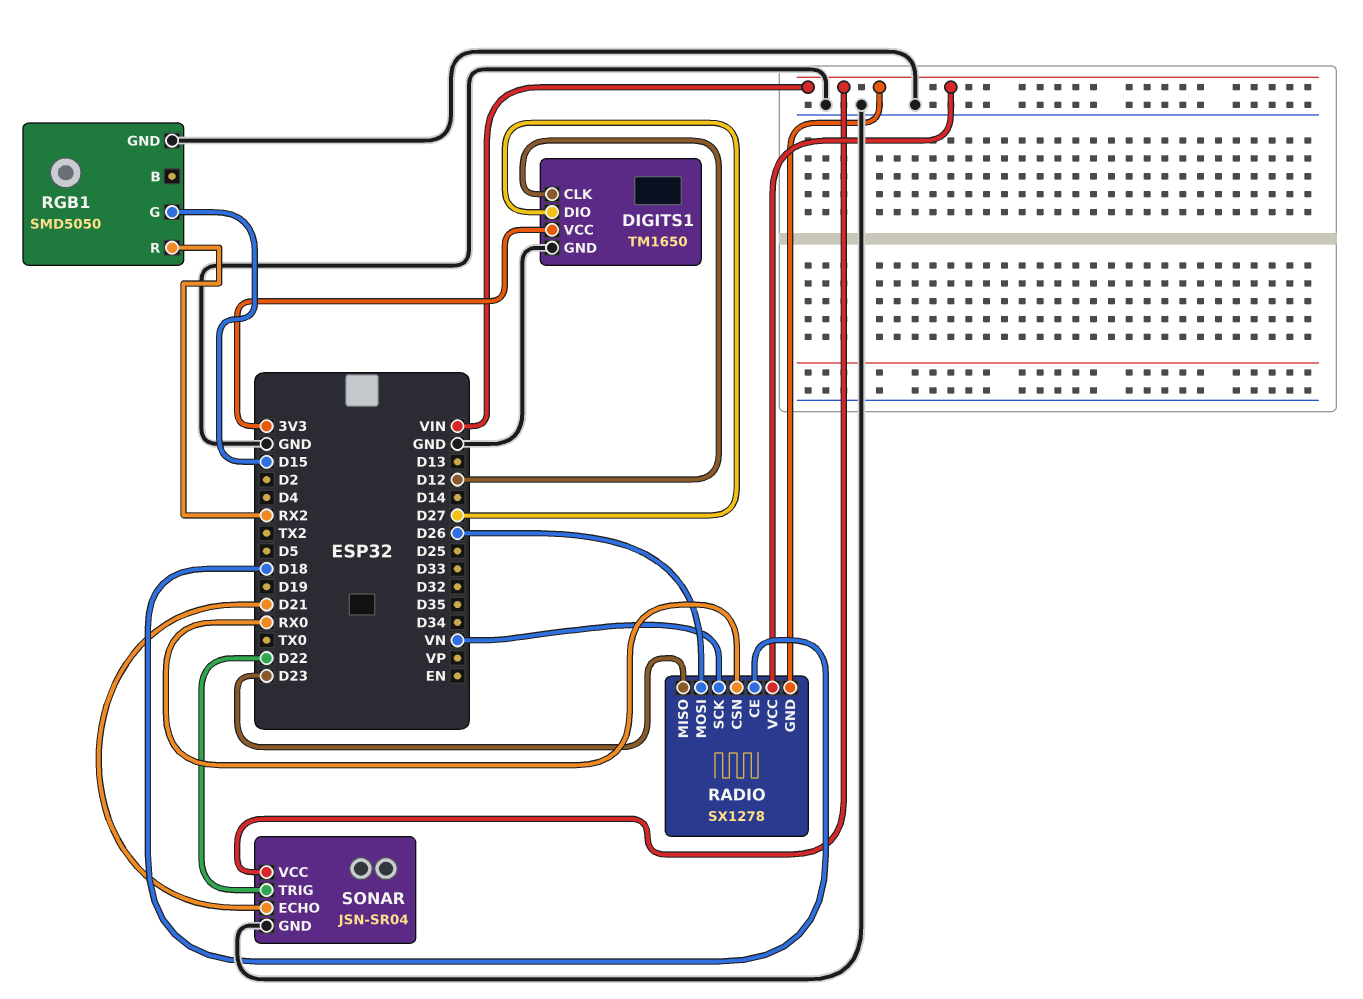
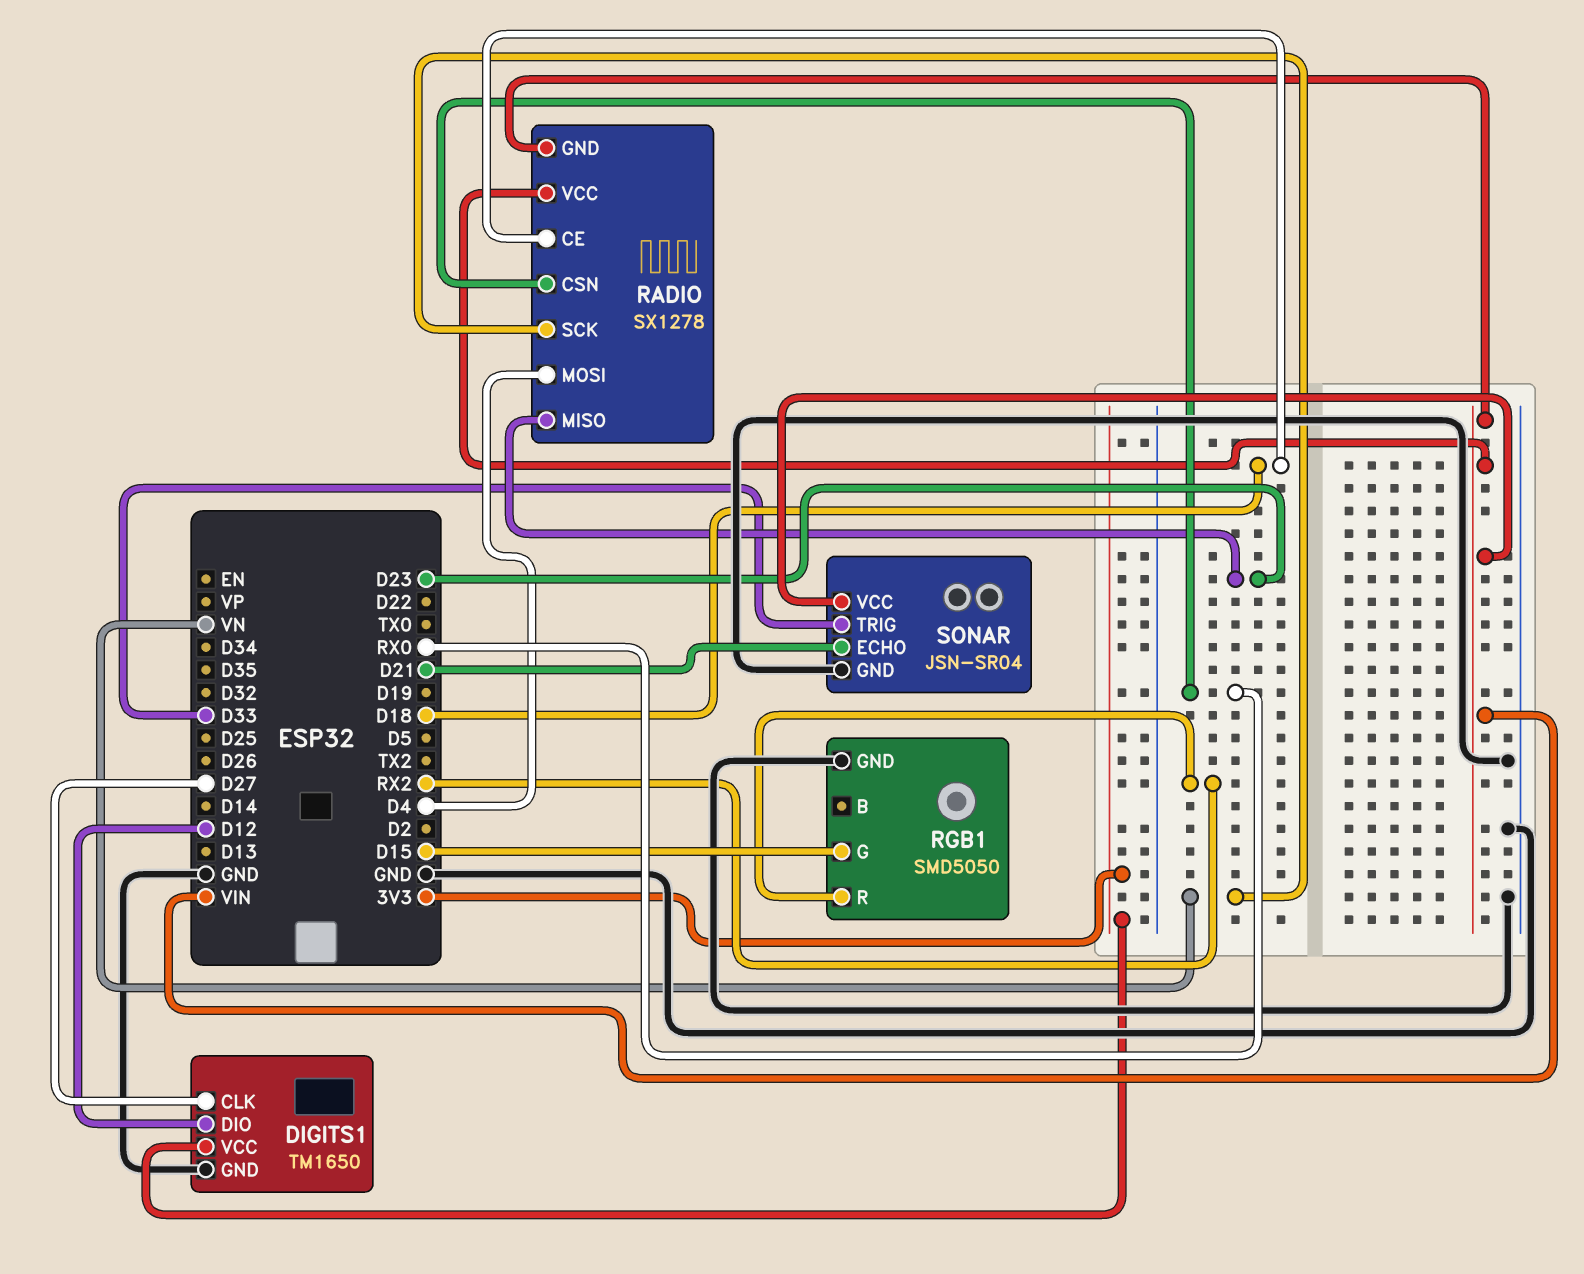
DIGITS1 pin CLK: D12 -> D27
DIGITS1 pin DIO: D27 -> D12
RADIO pin MOSI: D26 -> D4
SONAR pin TRIG: D22 -> D33

